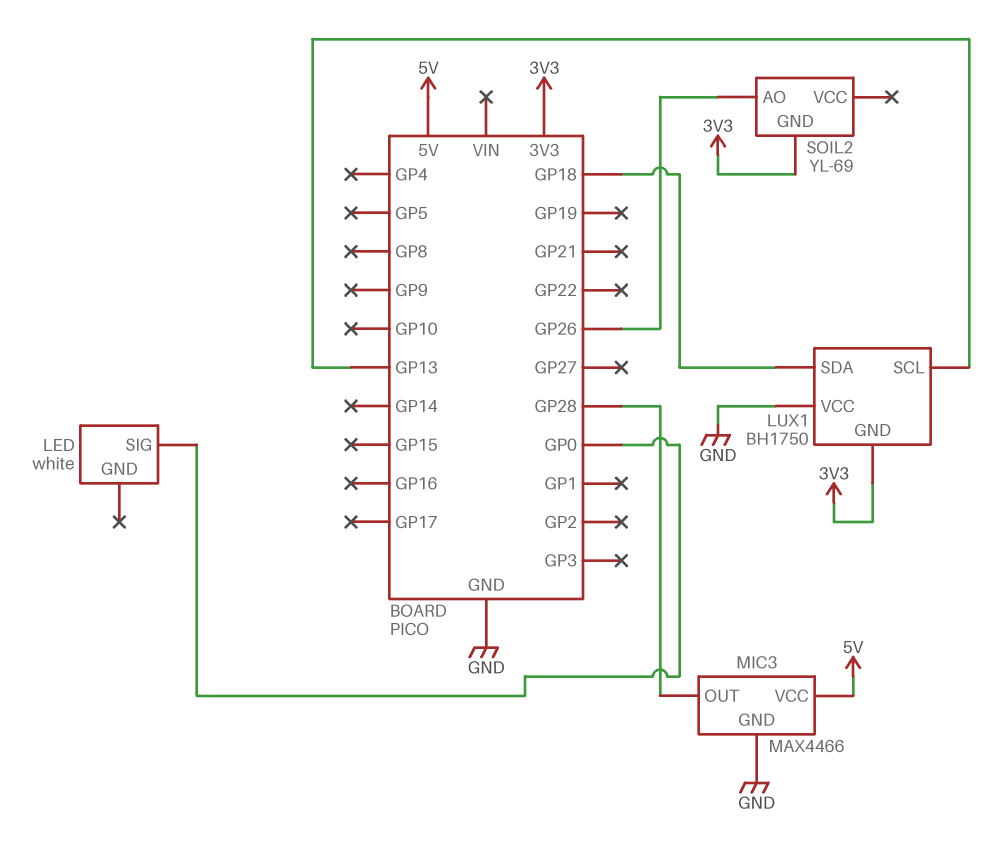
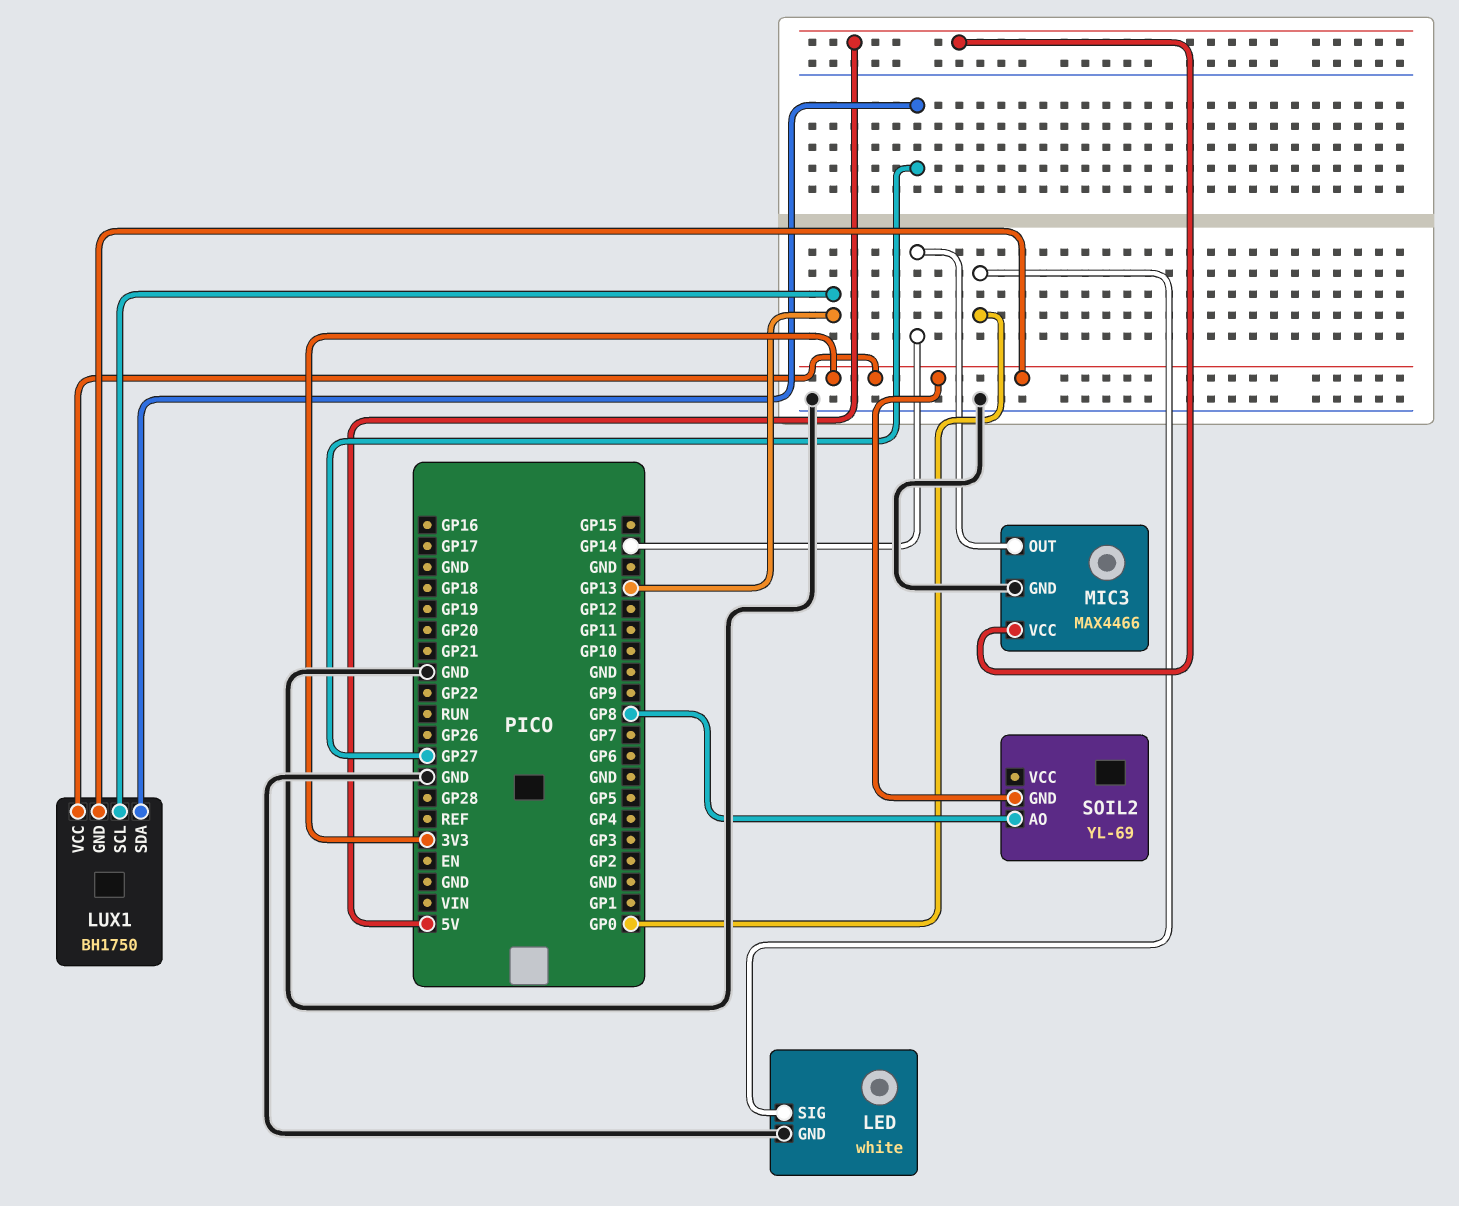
LED pin GND: none -> GND
LUX1 pin SDA: GP18 -> GP27
LUX1 pin VCC: GND -> 3V3
MIC3 pin OUT: GP28 -> GP14
SOIL2 pin AO: GP26 -> GP8

